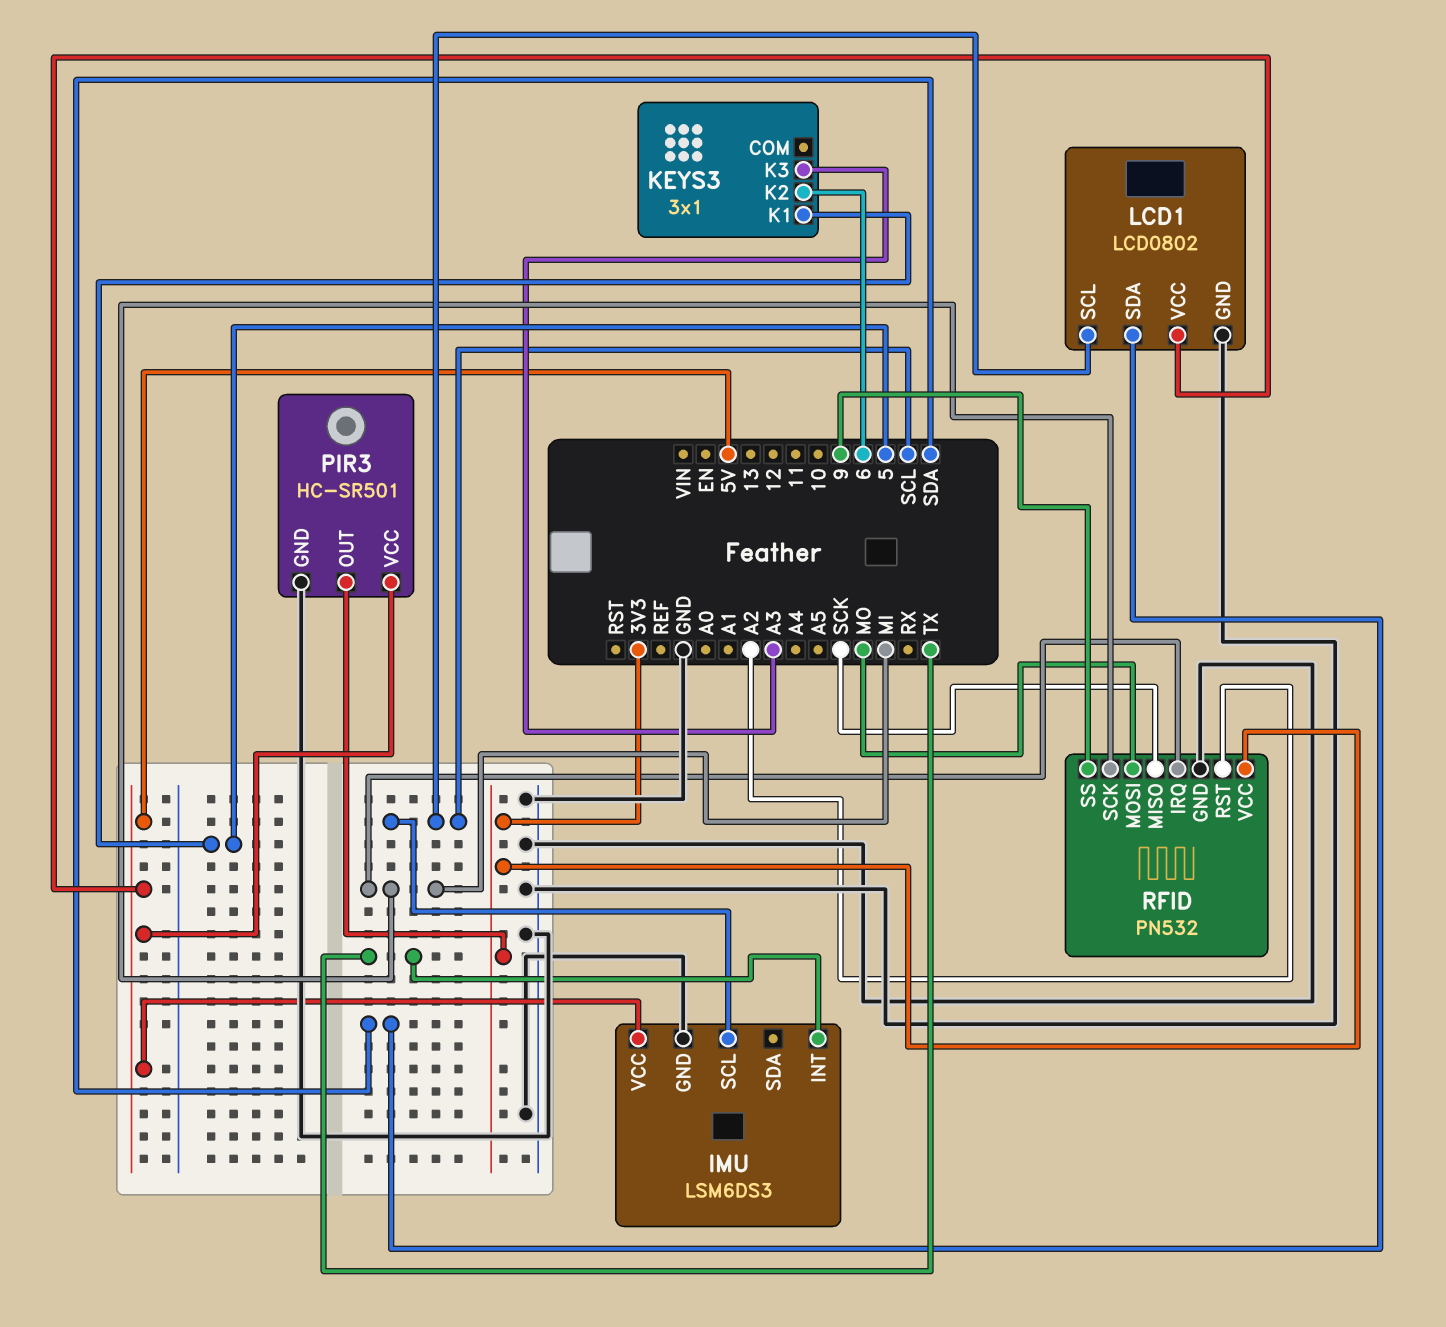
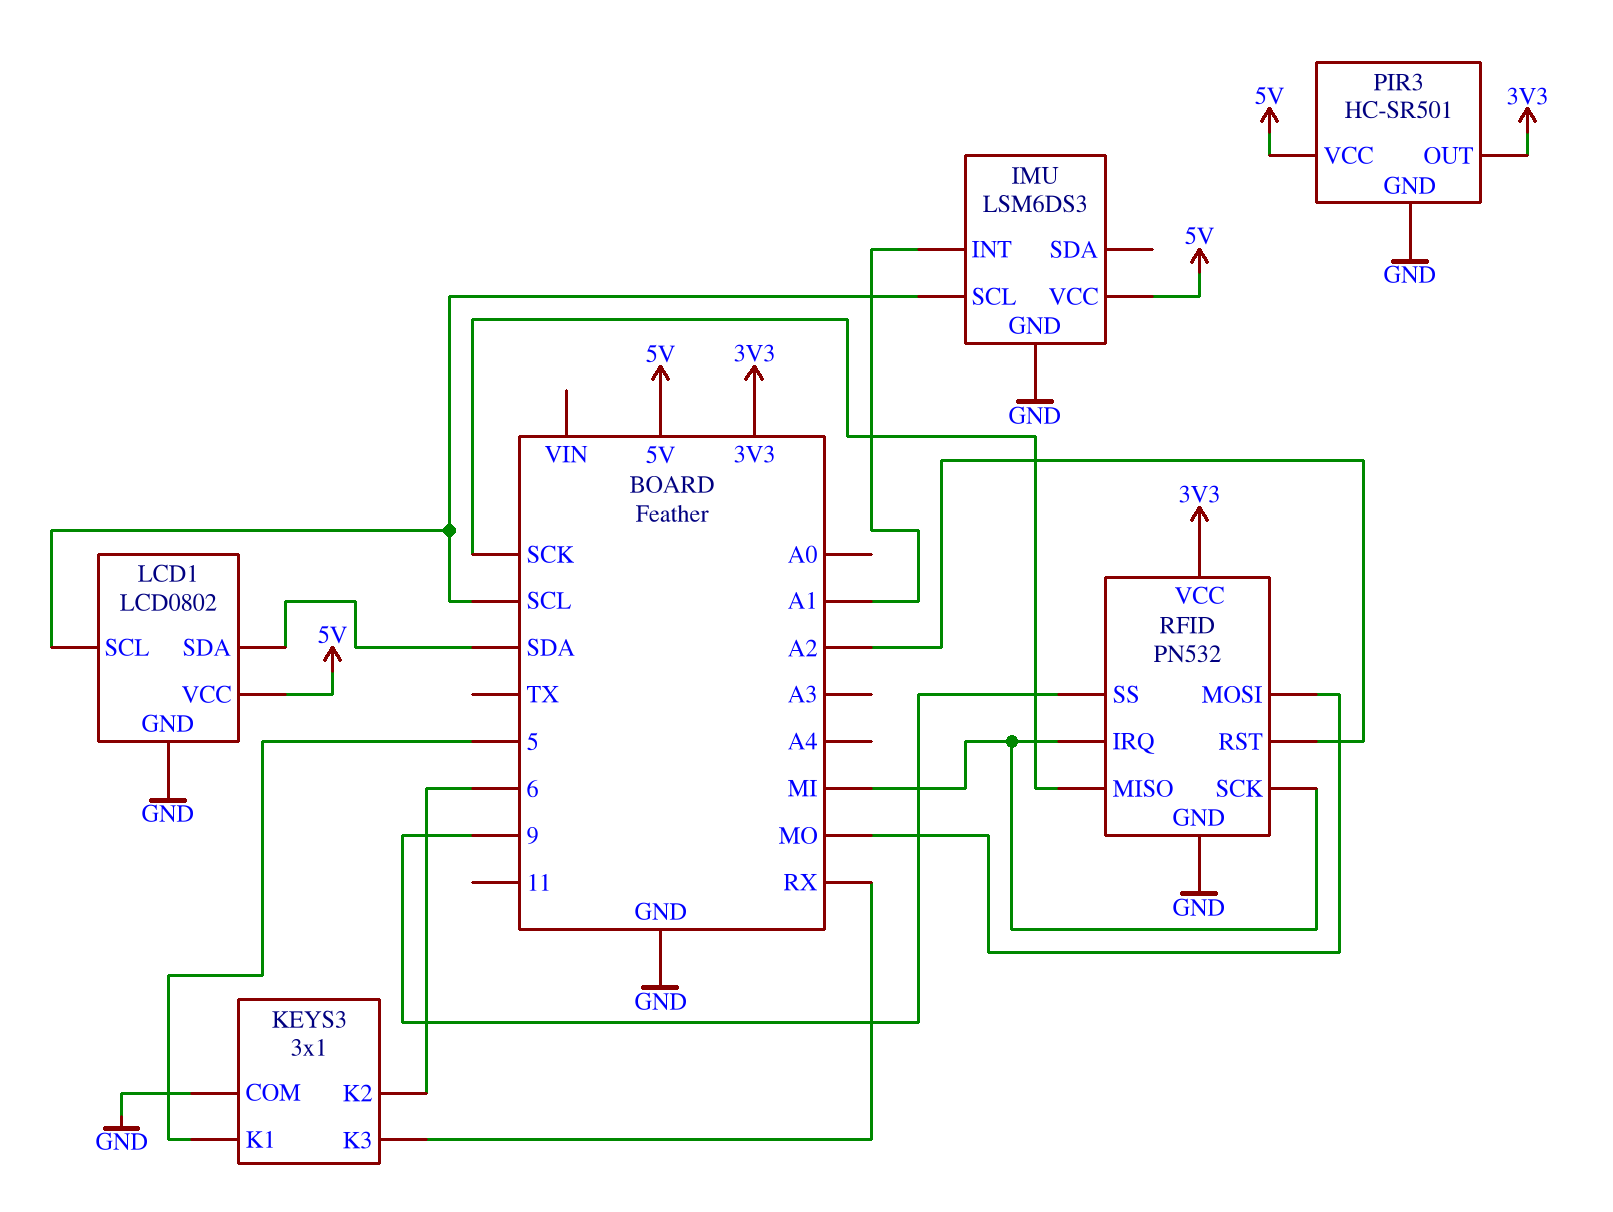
IMU pin INT: TX -> A1
KEYS3 pin COM: none -> GND
KEYS3 pin K3: A3 -> RX

